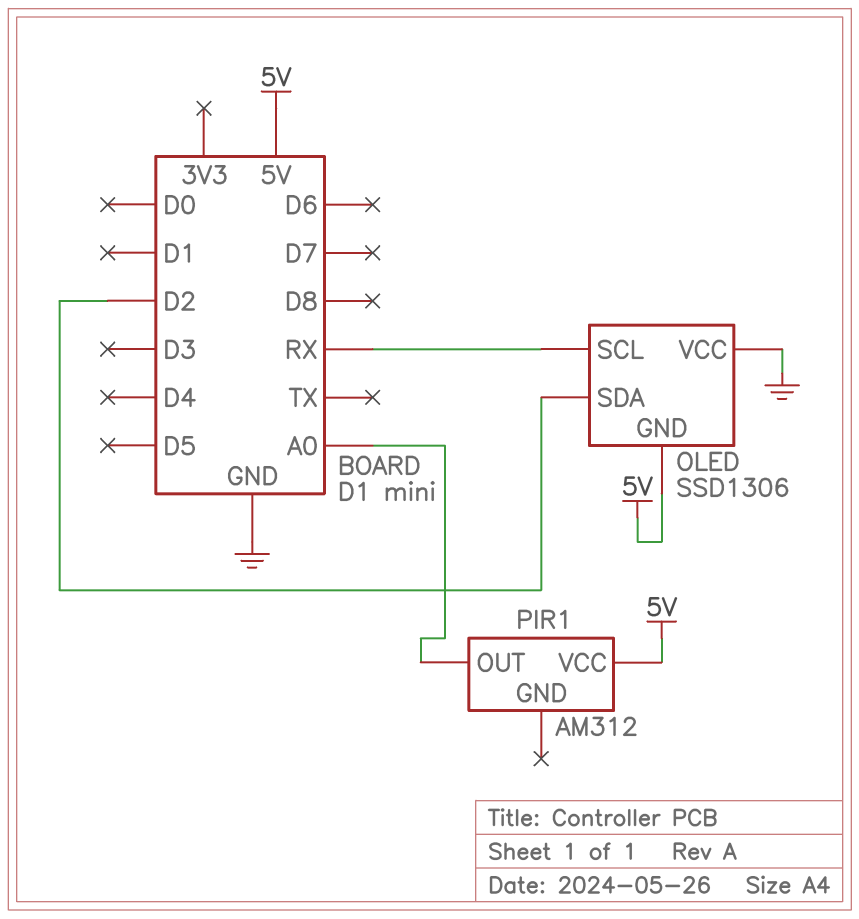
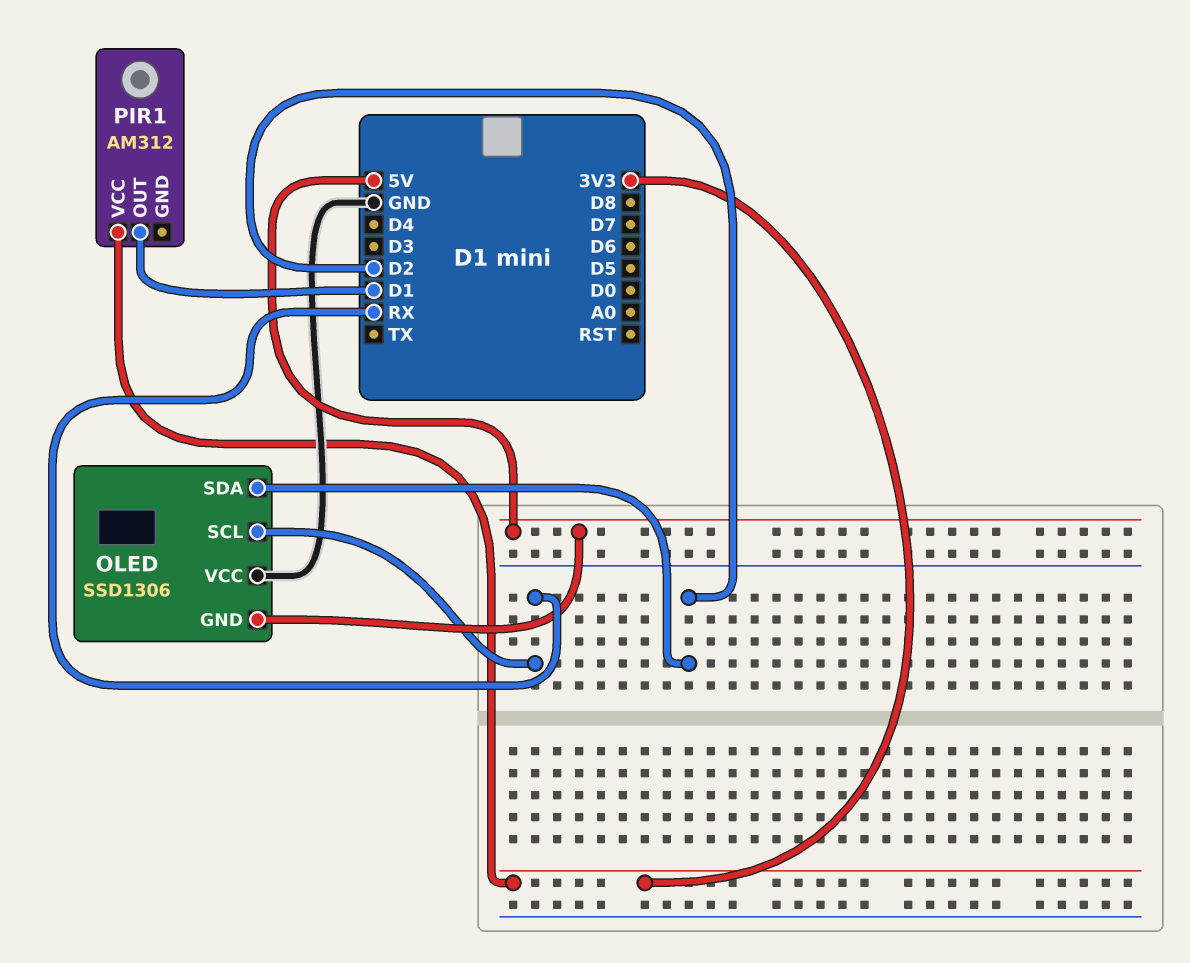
PIR1 pin OUT: A0 -> D1
PIR1 pin VCC: 5V -> 3V3

